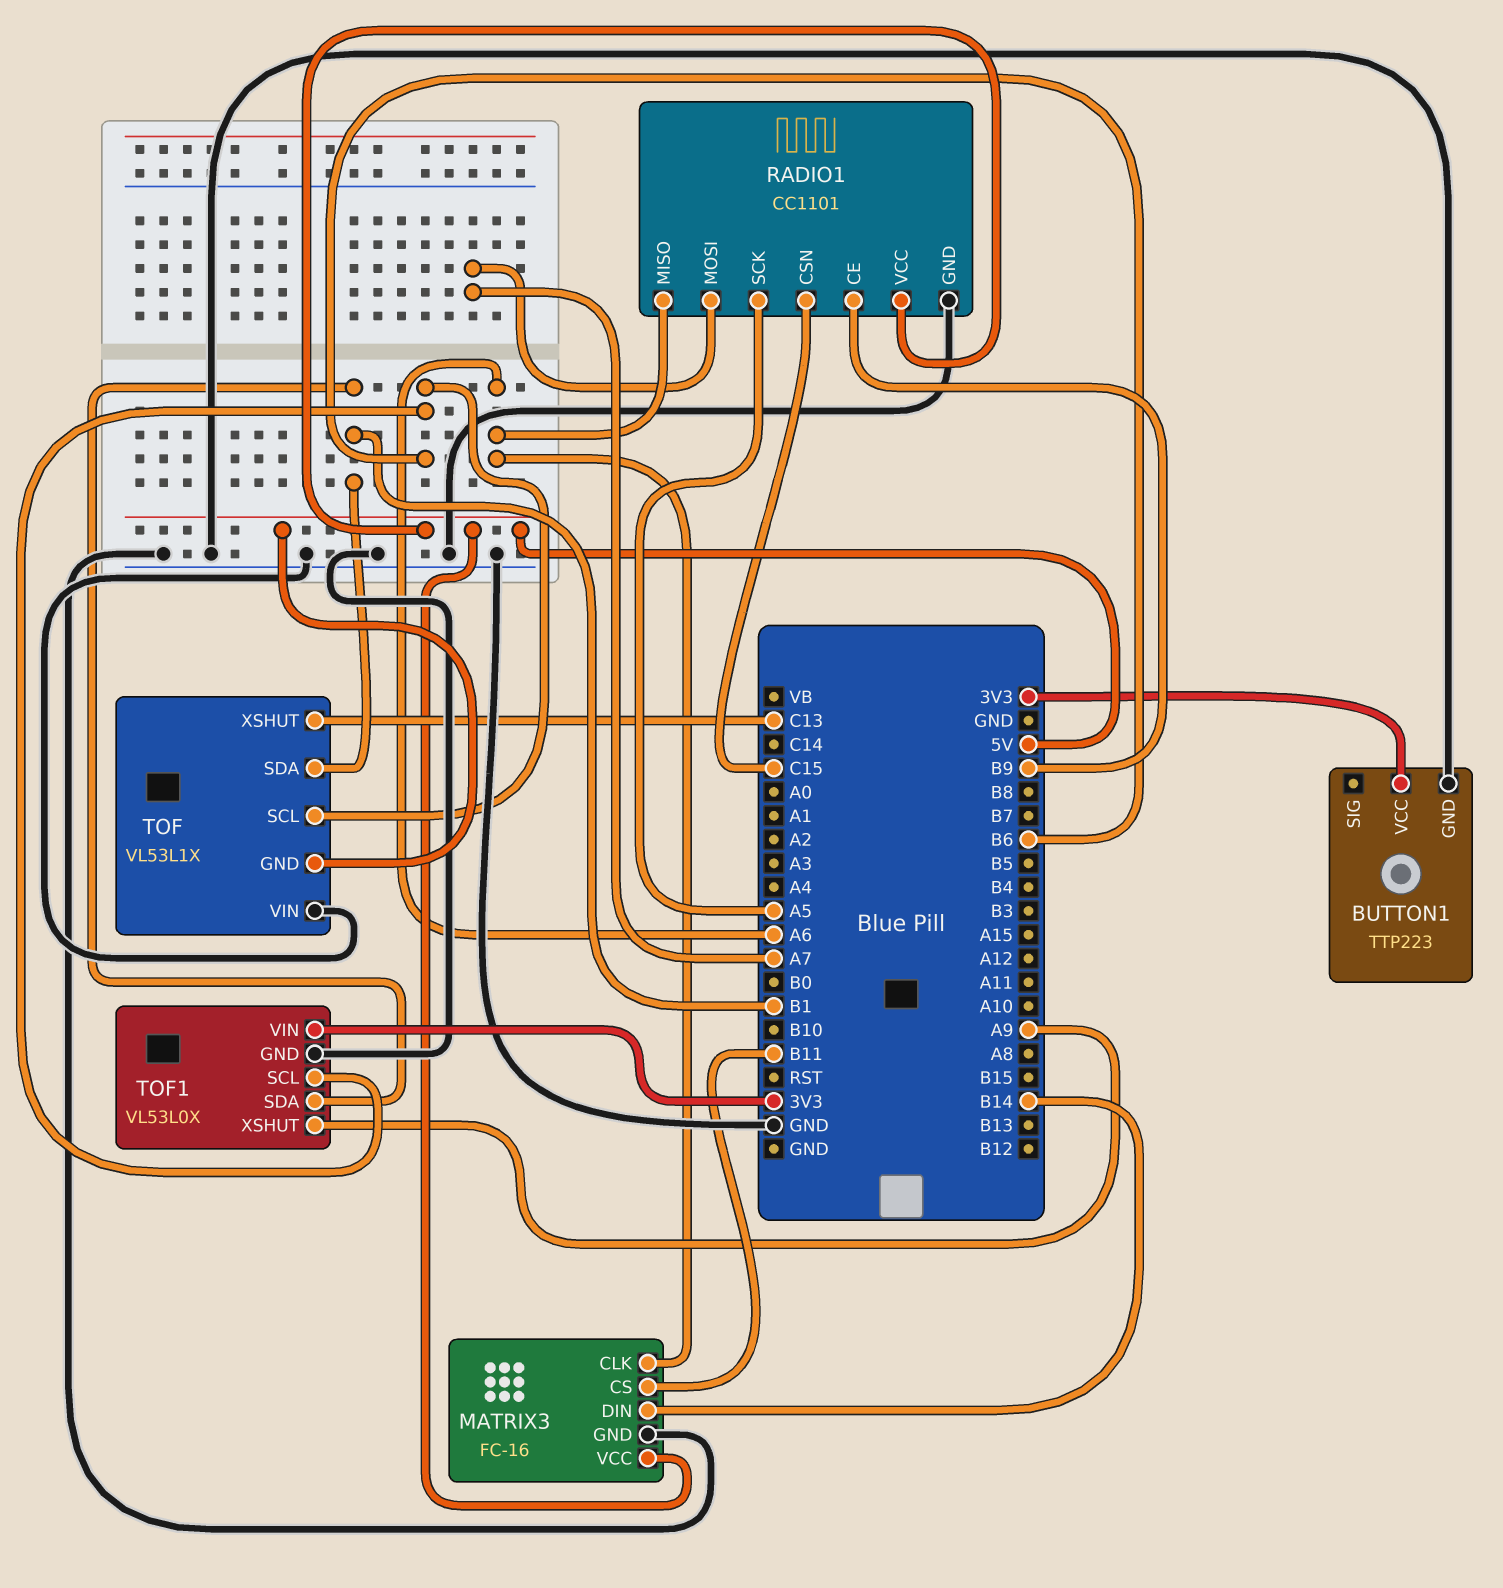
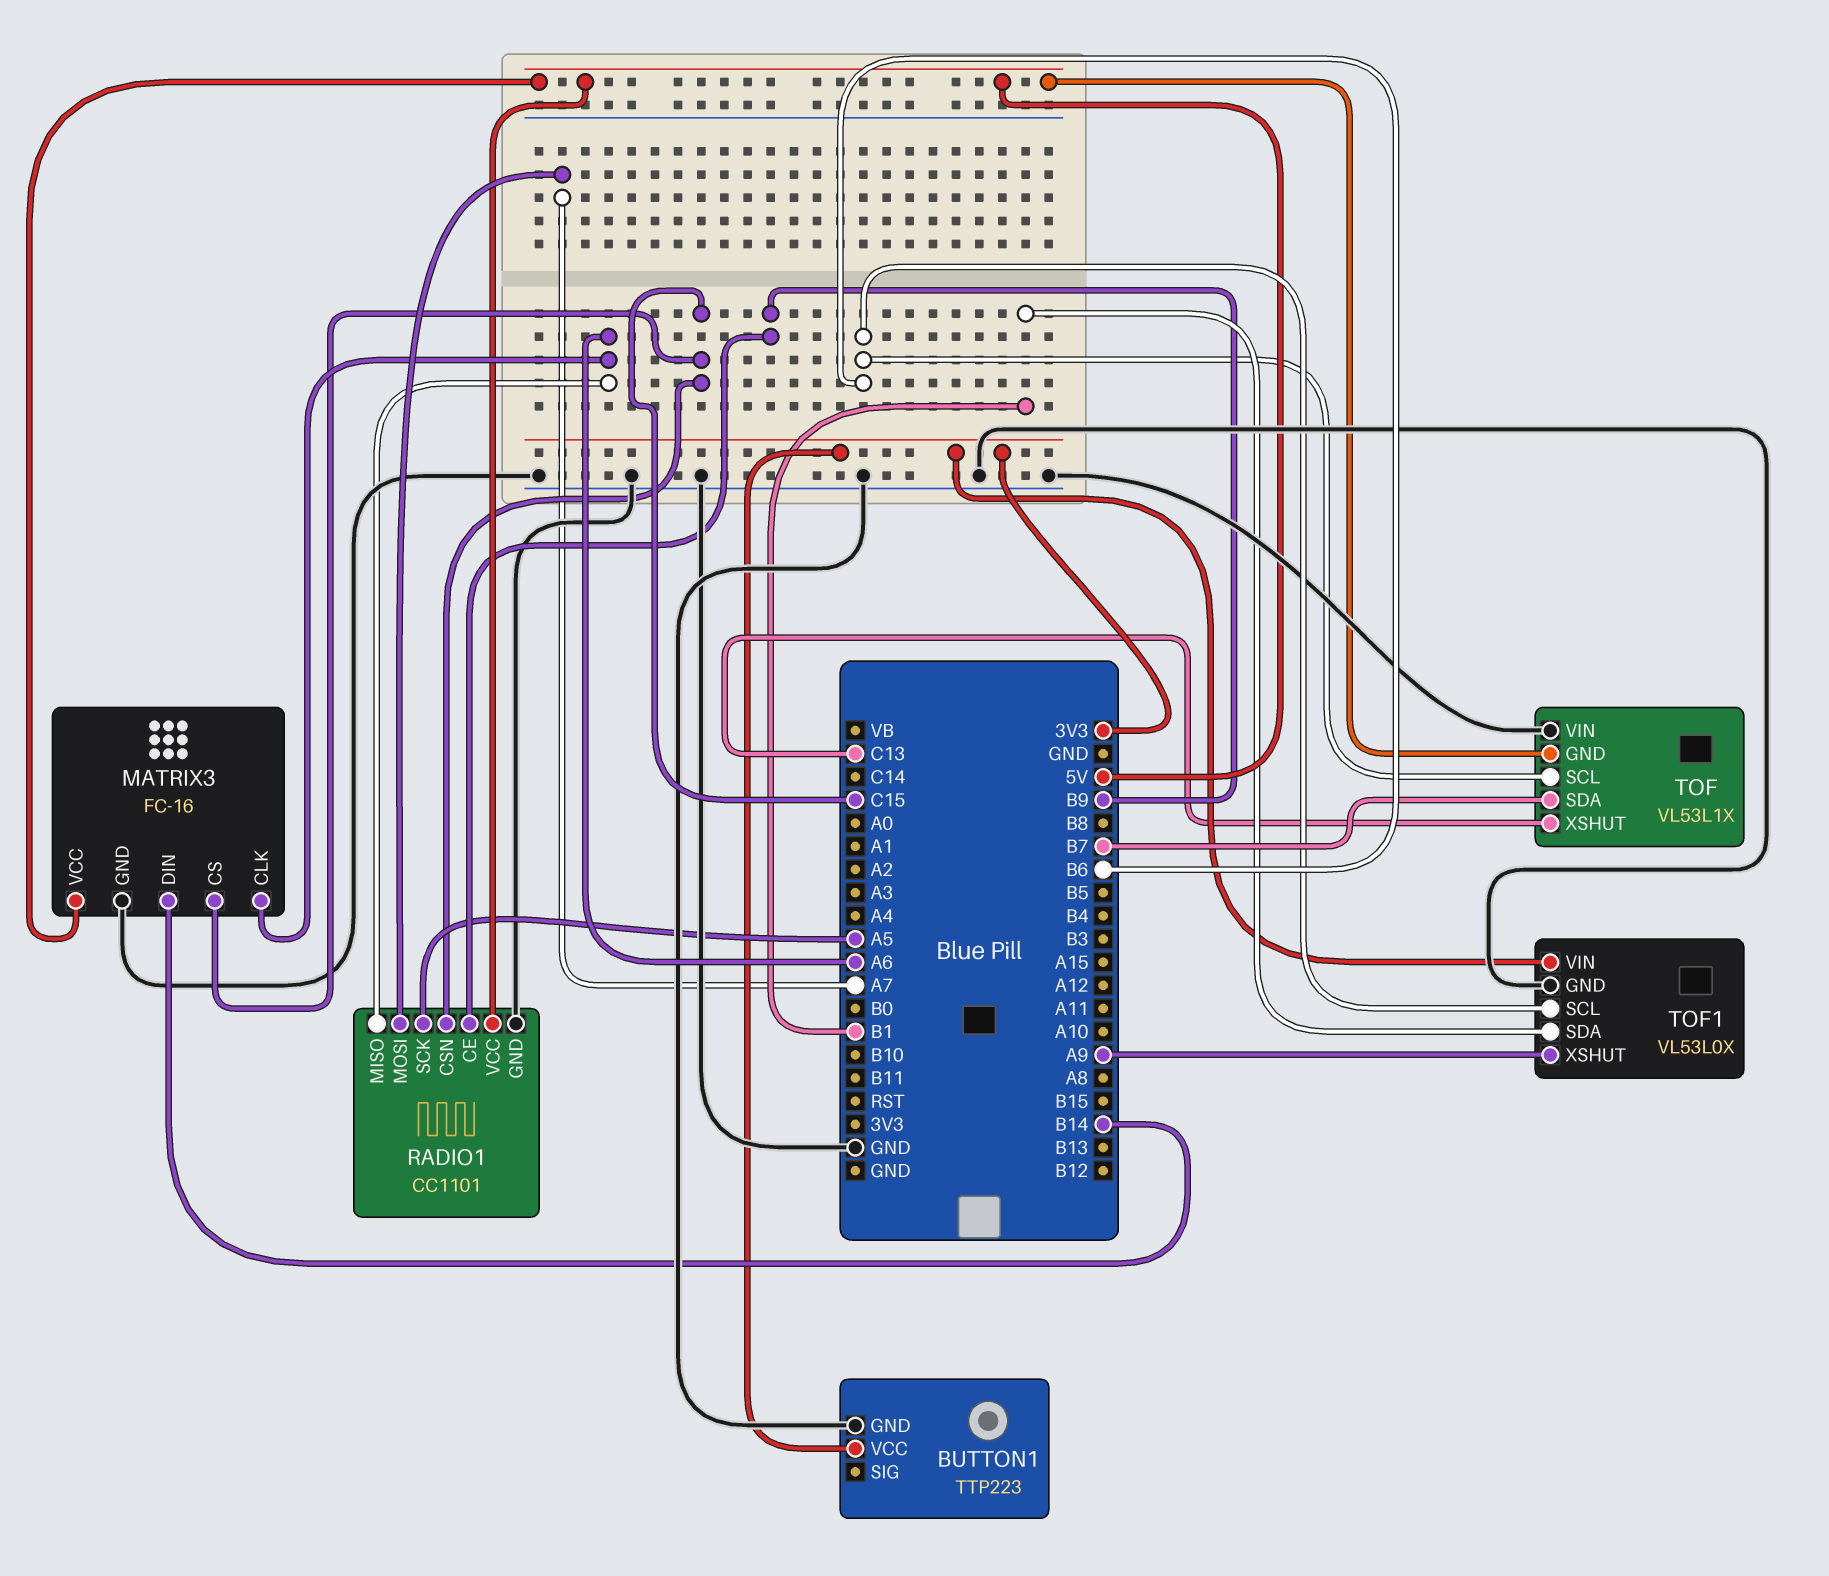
MATRIX3 pin CS: B11 -> C15
TOF pin SDA: B1 -> B7

